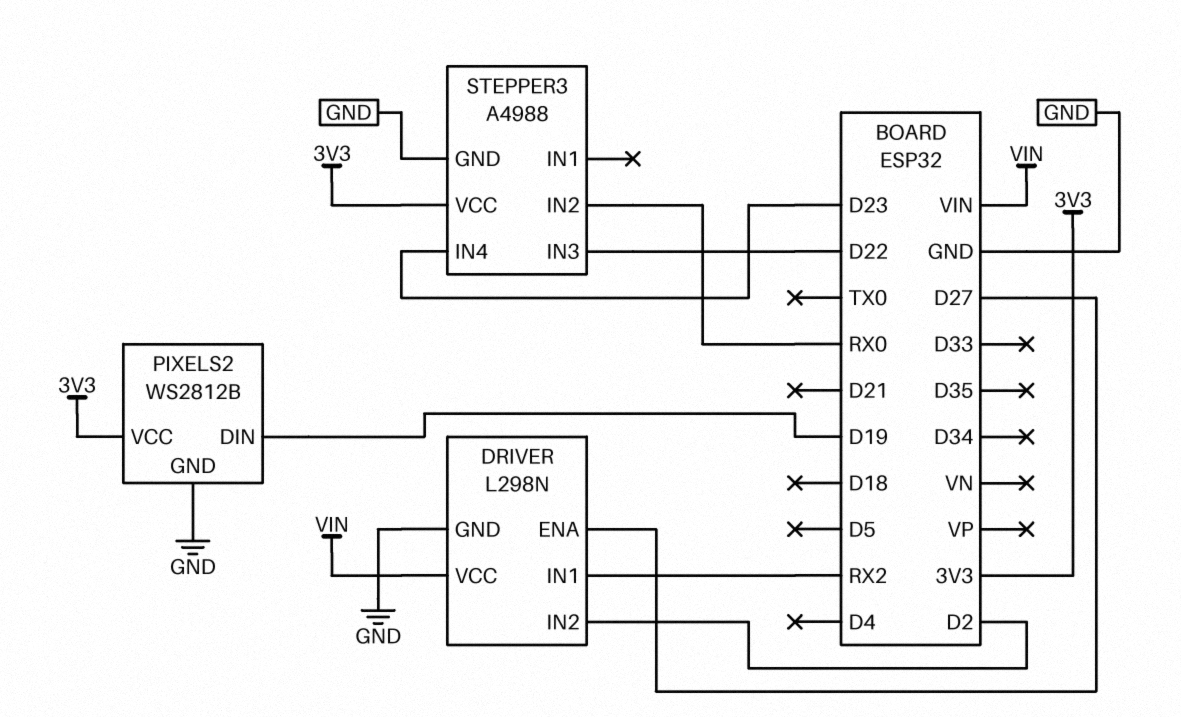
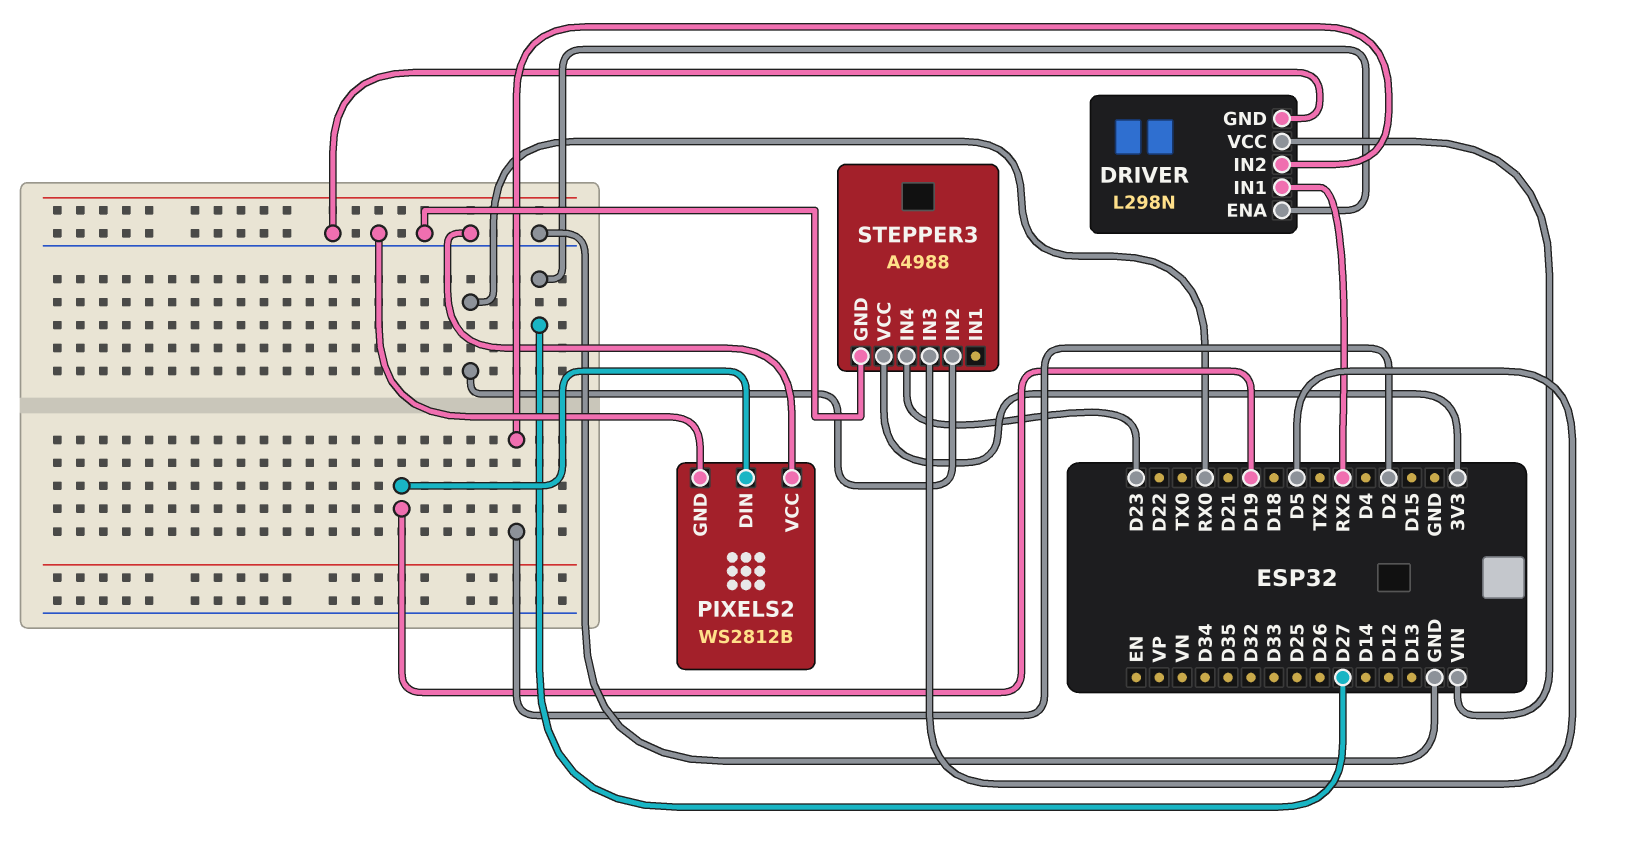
PIXELS2 pin VCC: 3V3 -> GND
STEPPER3 pin IN3: D22 -> D5

